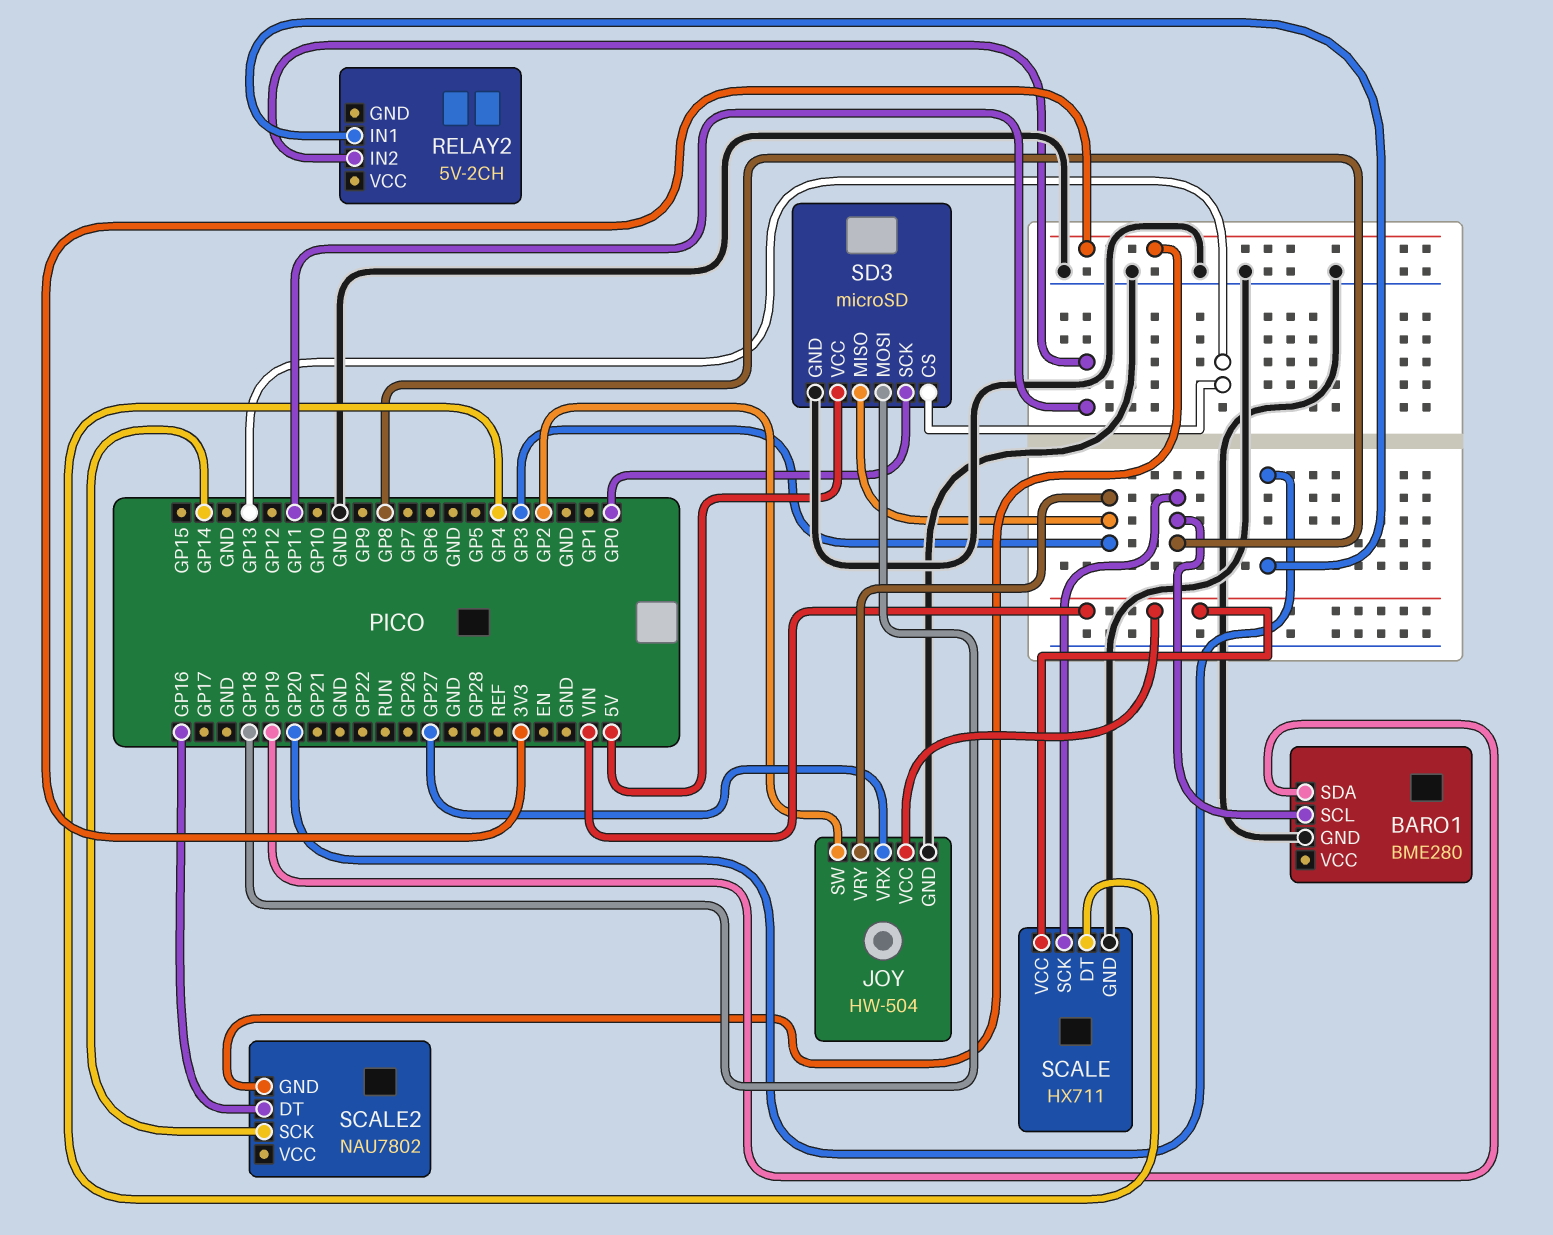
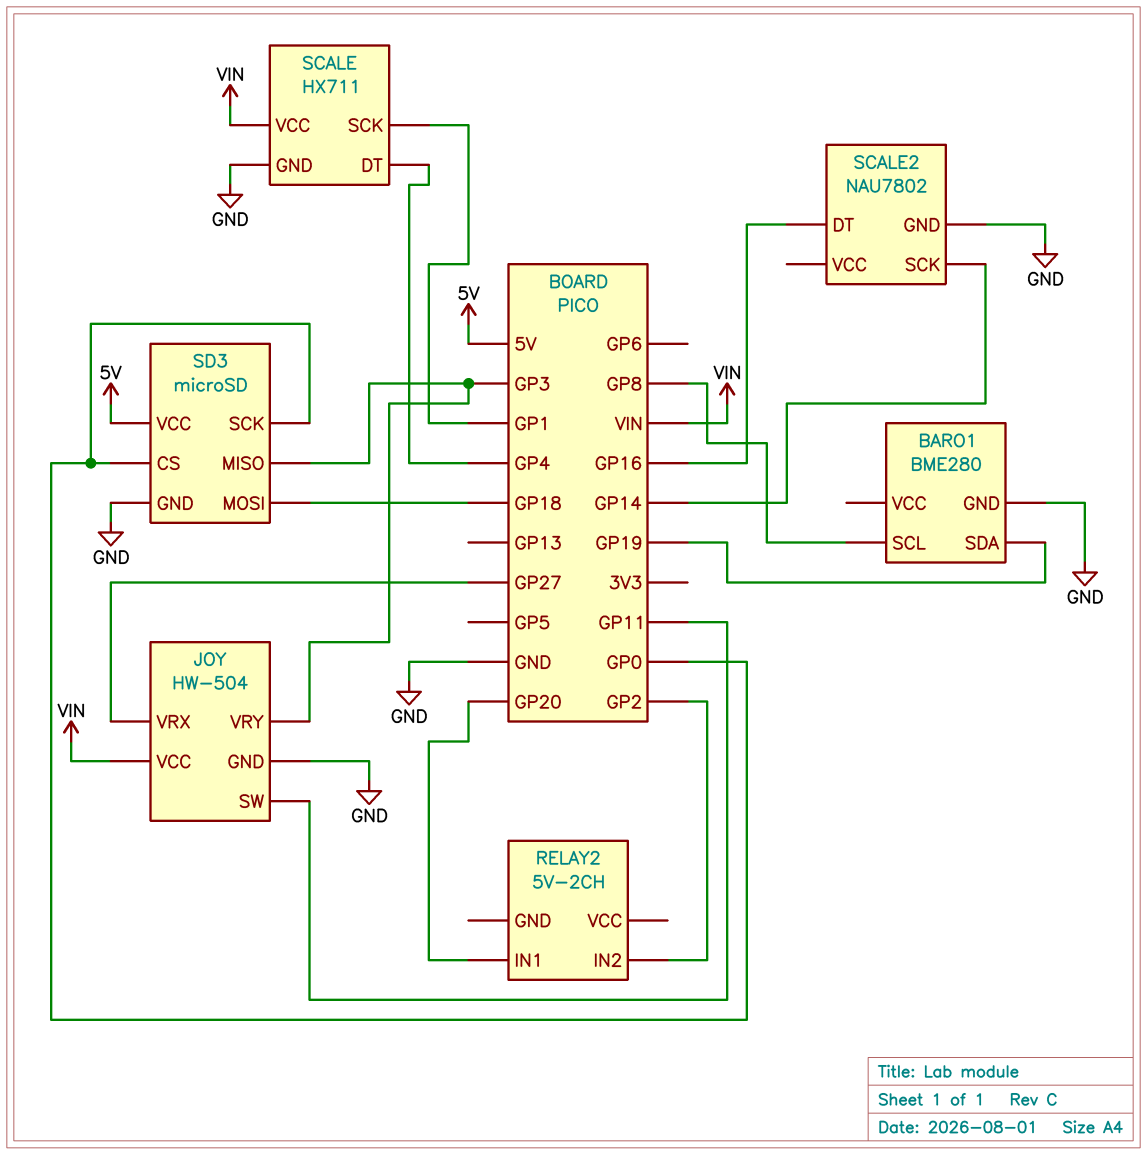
JOY pin SW: GP2 -> GP11
RELAY2 pin IN2: GP11 -> GP2
SCALE pin SCK: GP8 -> GP1
SCALE2 pin GND: 3V3 -> GND
SD3 pin CS: GP13 -> GP0

